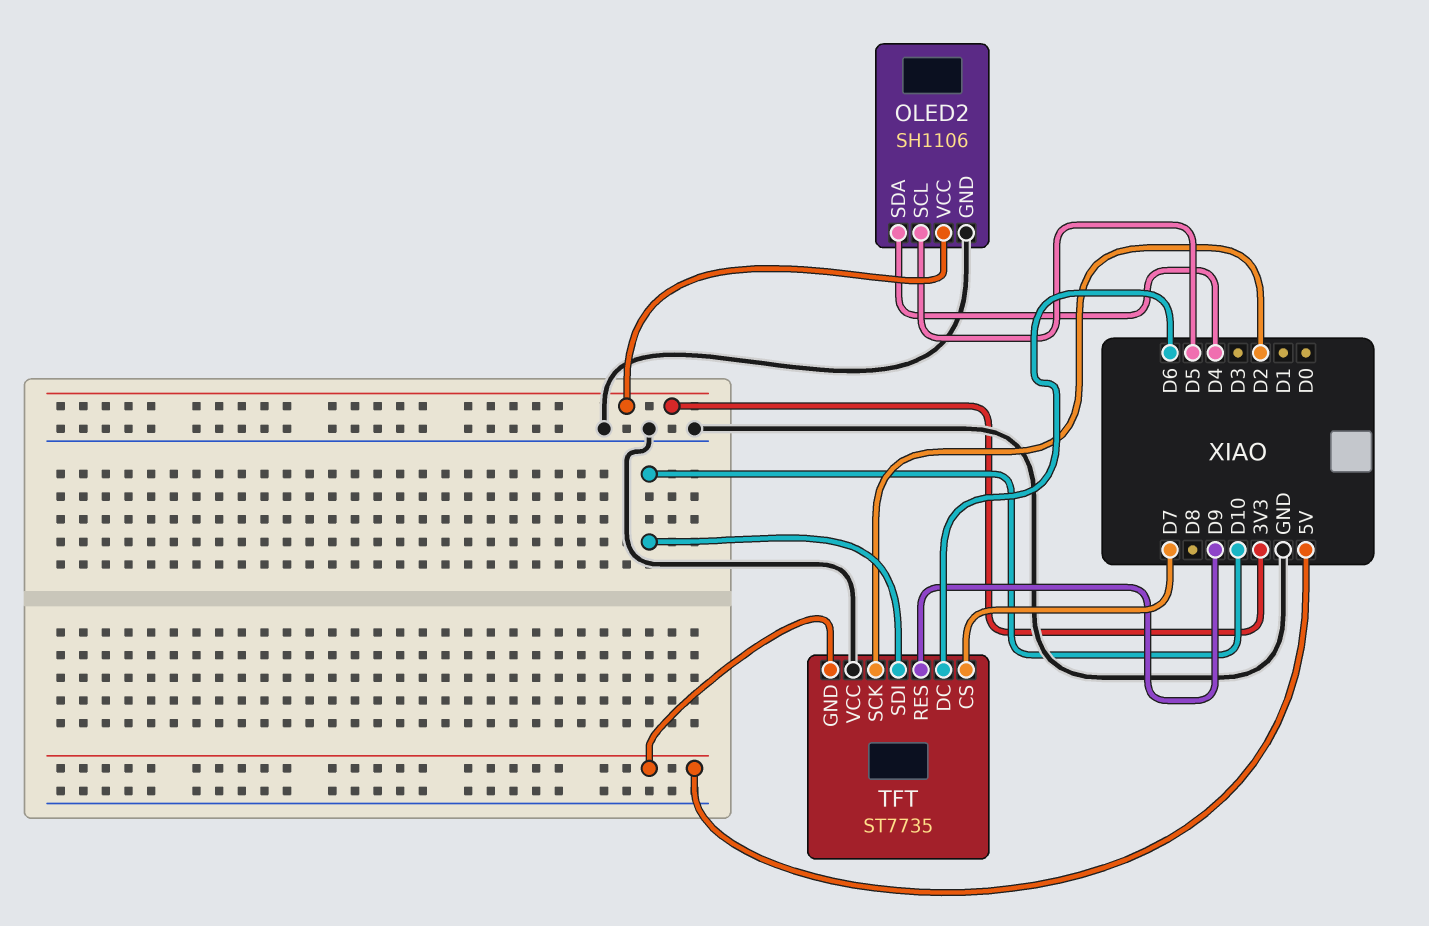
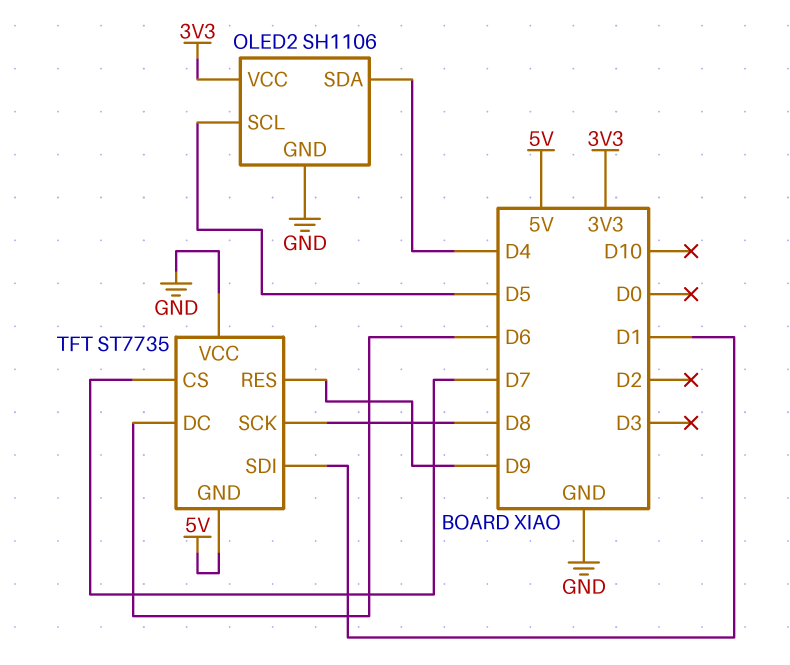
TFT pin SCK: D2 -> D8
TFT pin SDI: D10 -> D1

